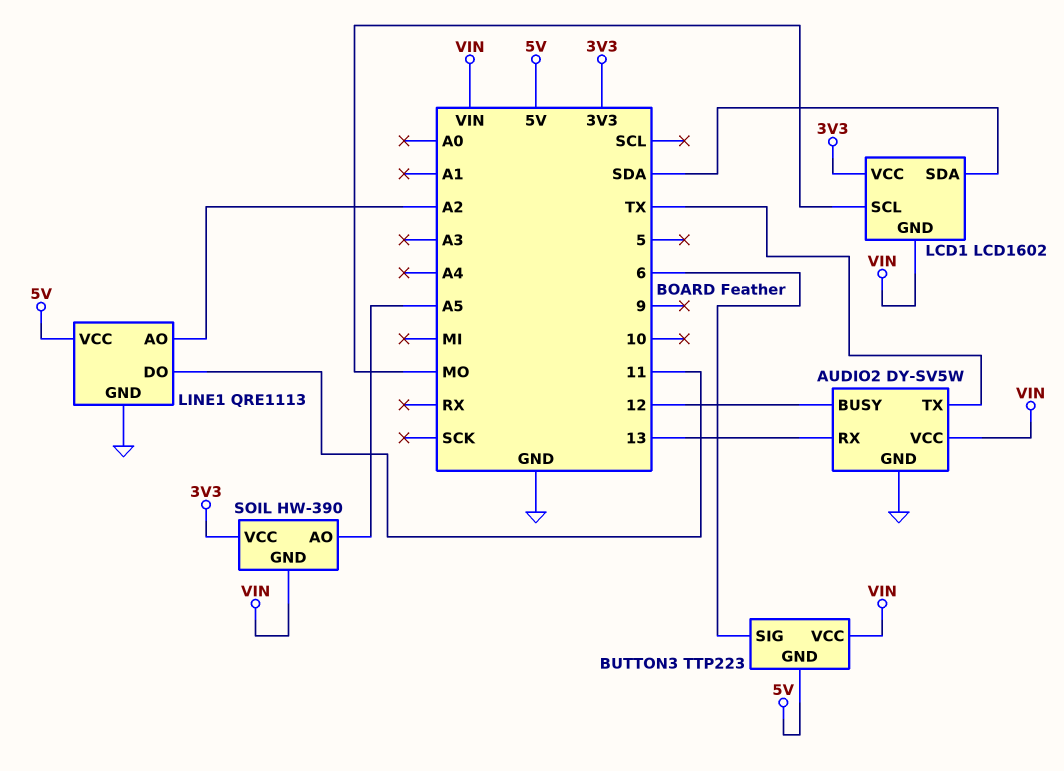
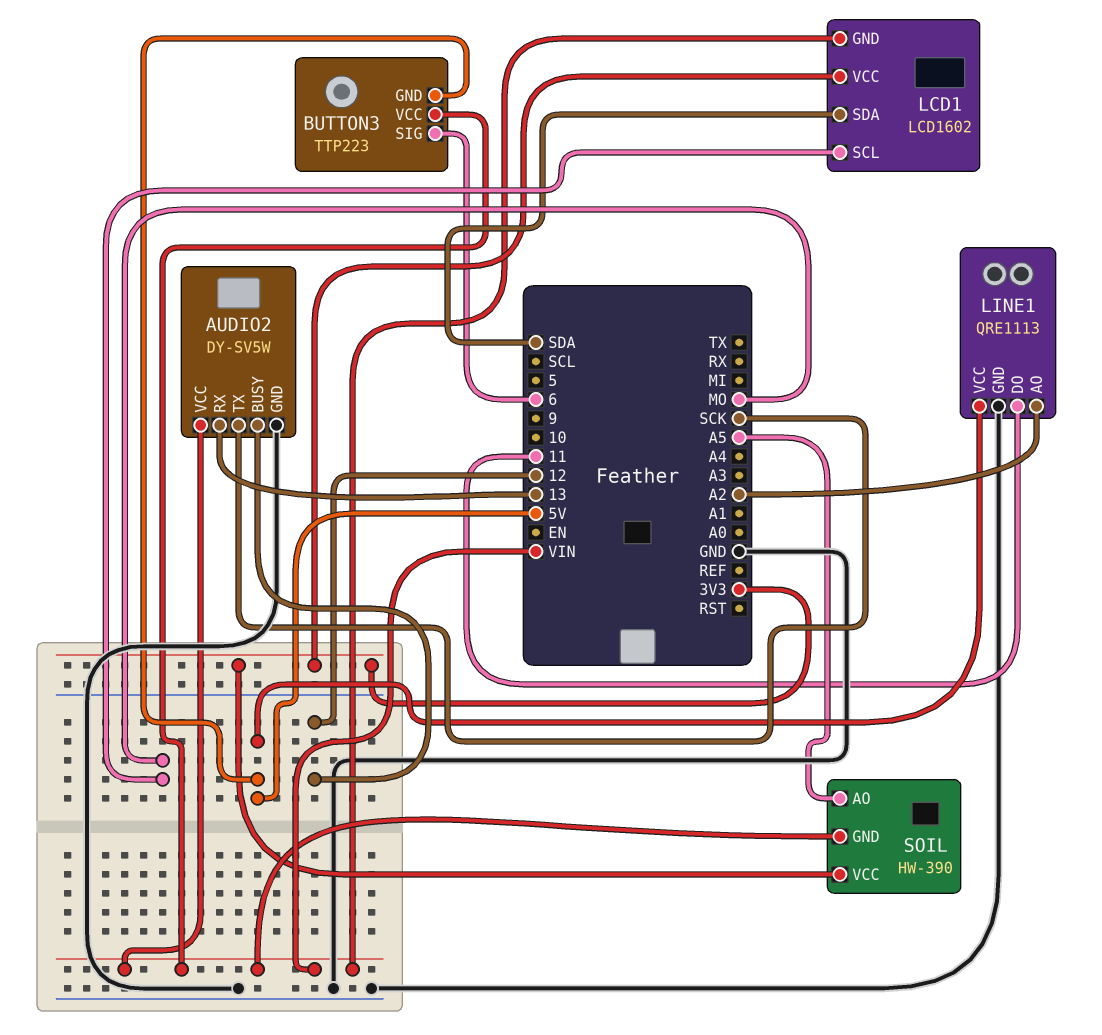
AUDIO2 pin TX: TX -> SCK

